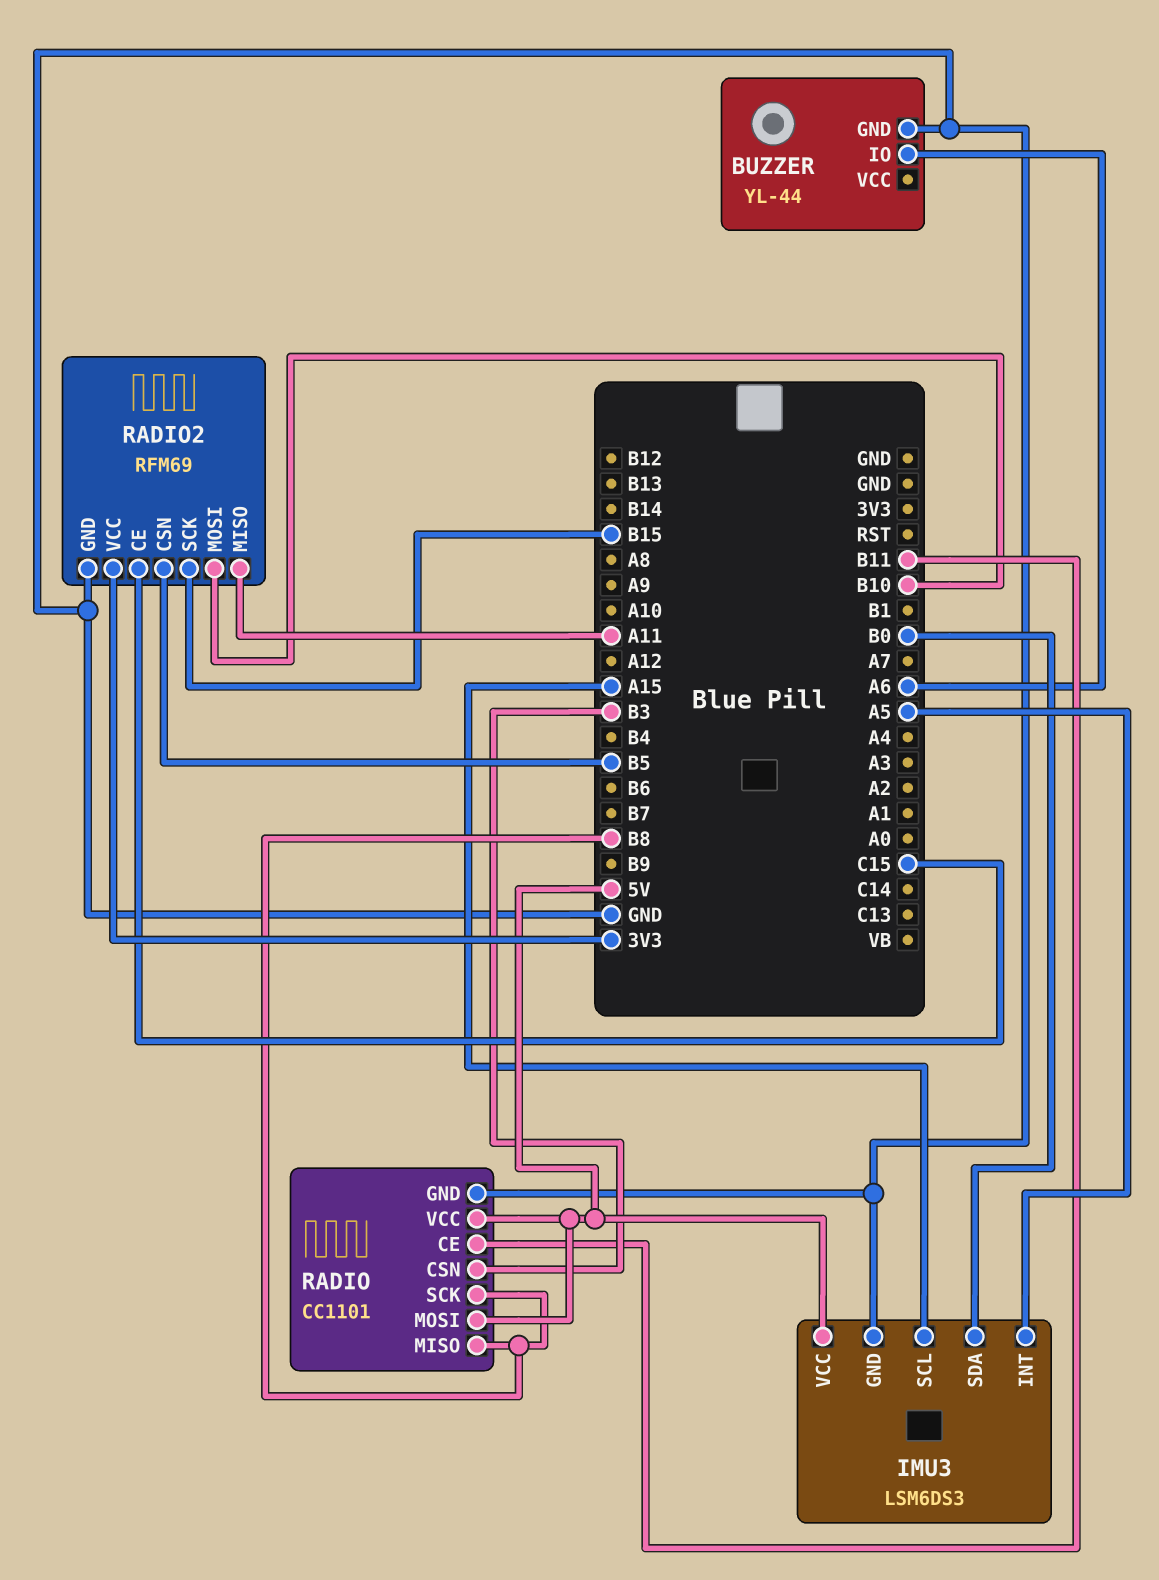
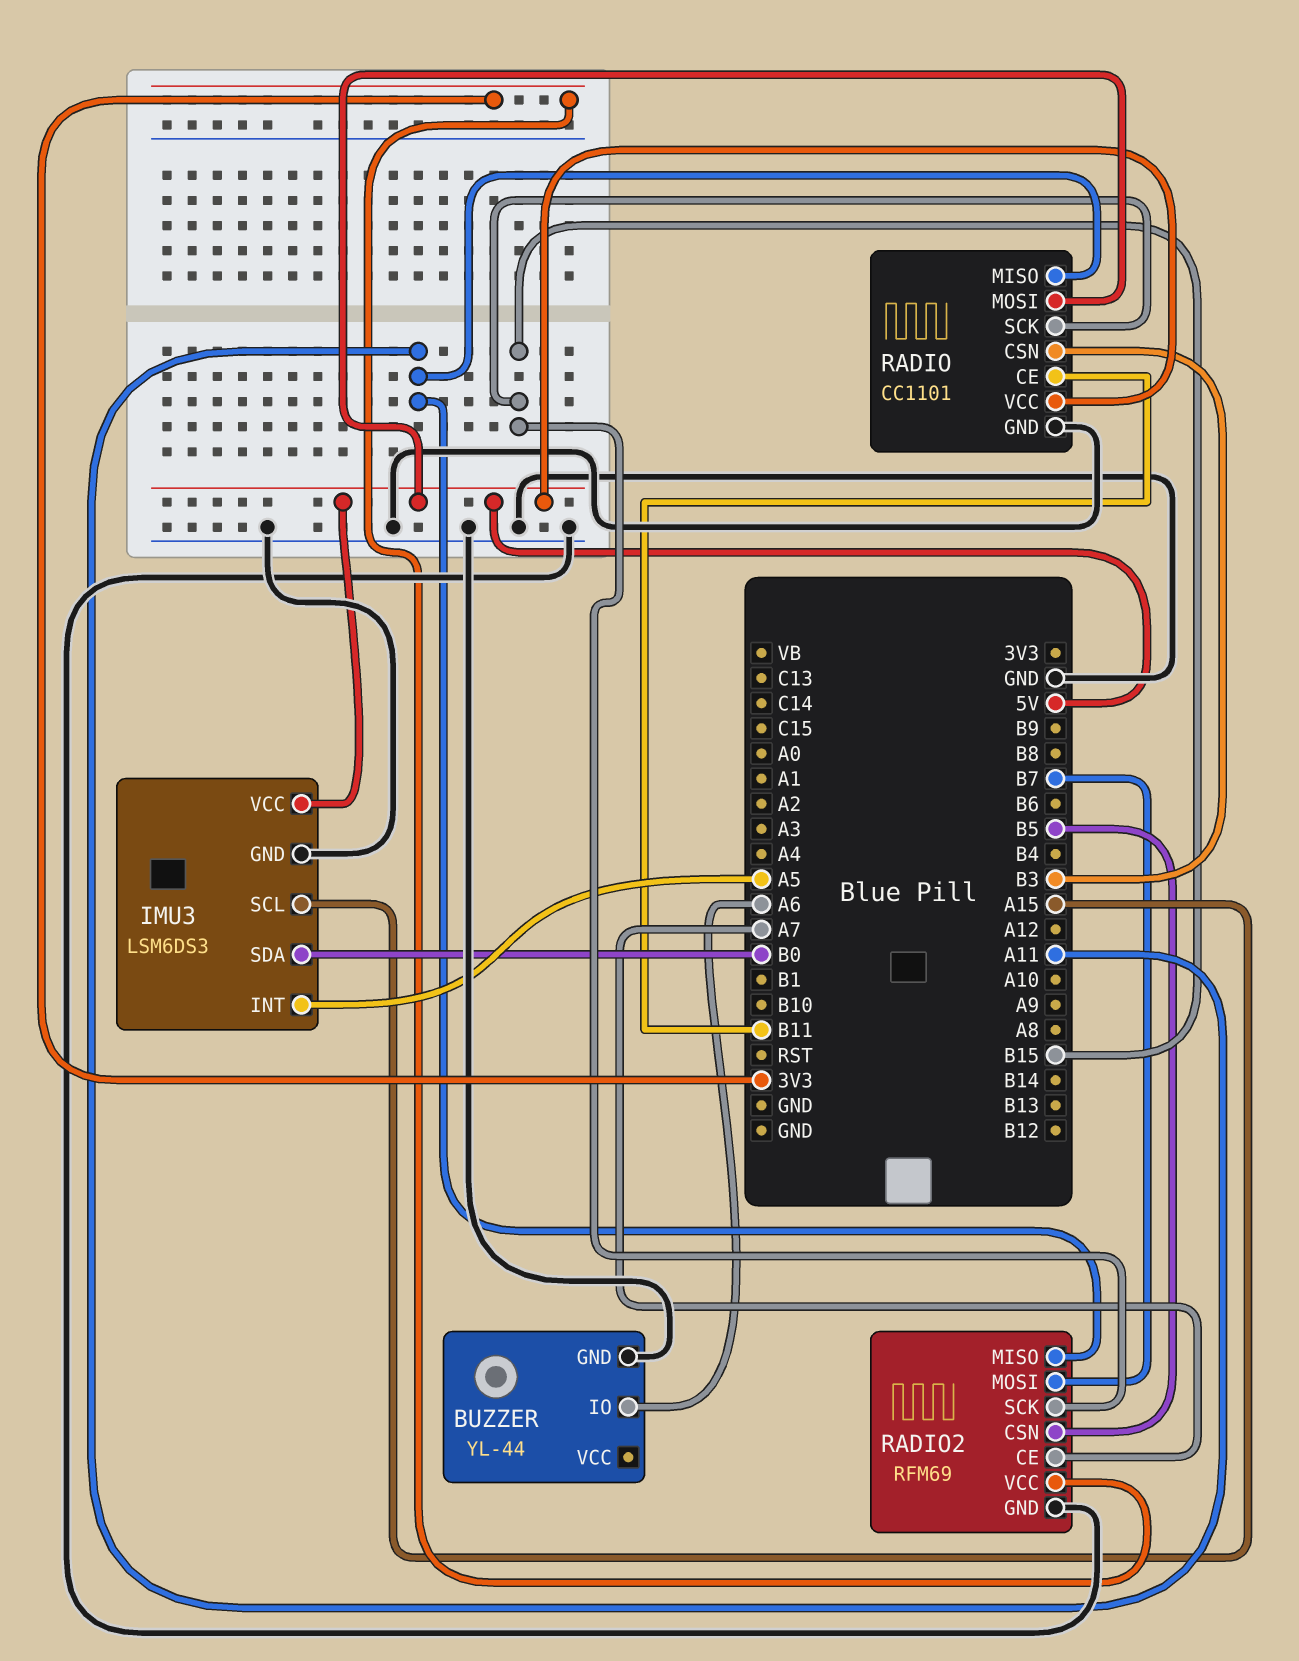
RADIO pin MISO: B8 -> A11
RADIO pin SCK: B8 -> B15
RADIO2 pin CE: C15 -> A7
RADIO2 pin MOSI: B10 -> B7

